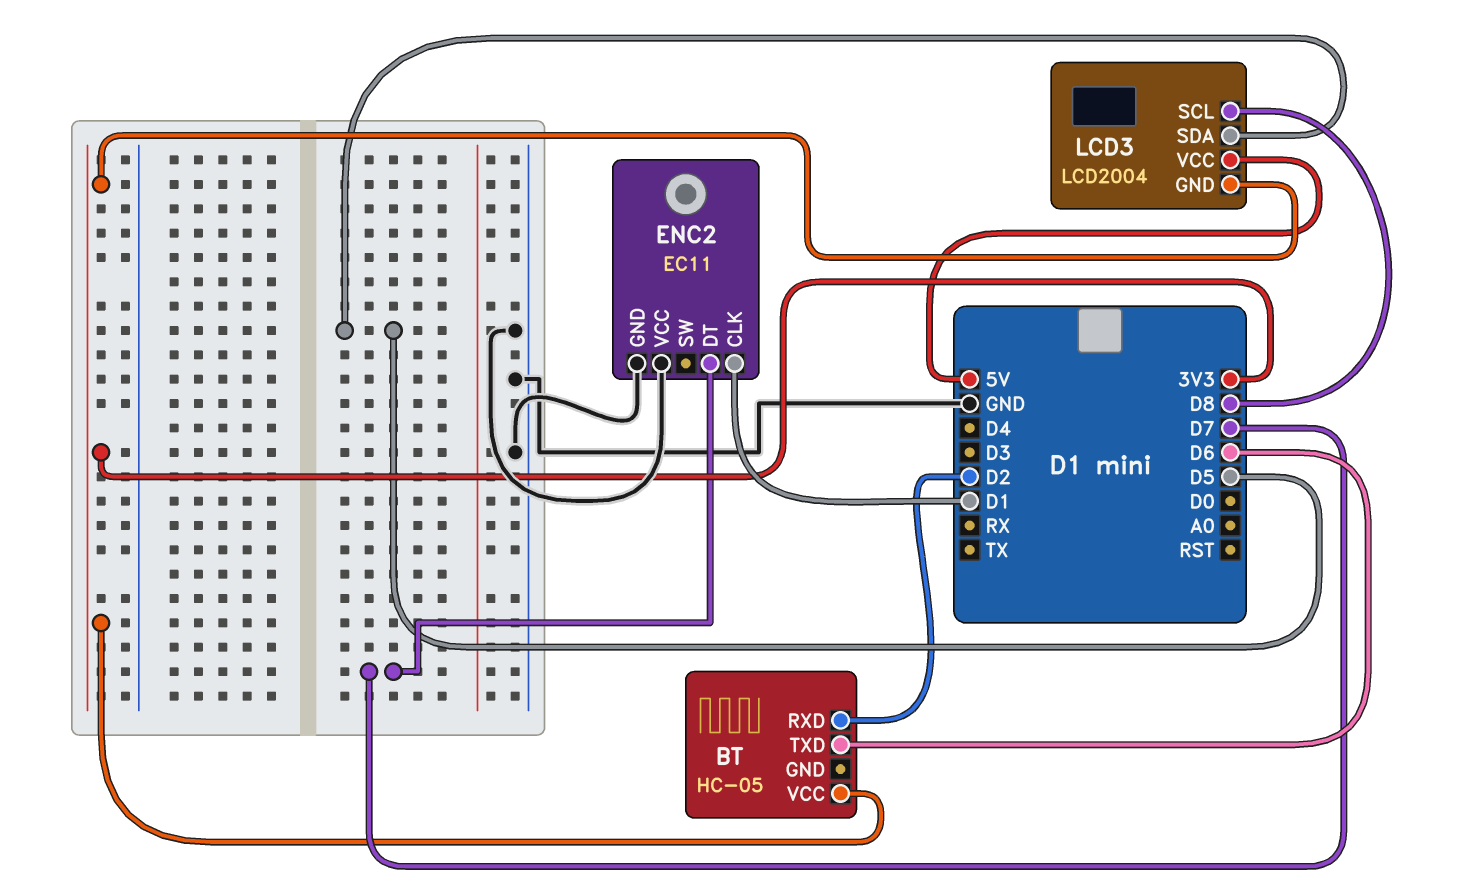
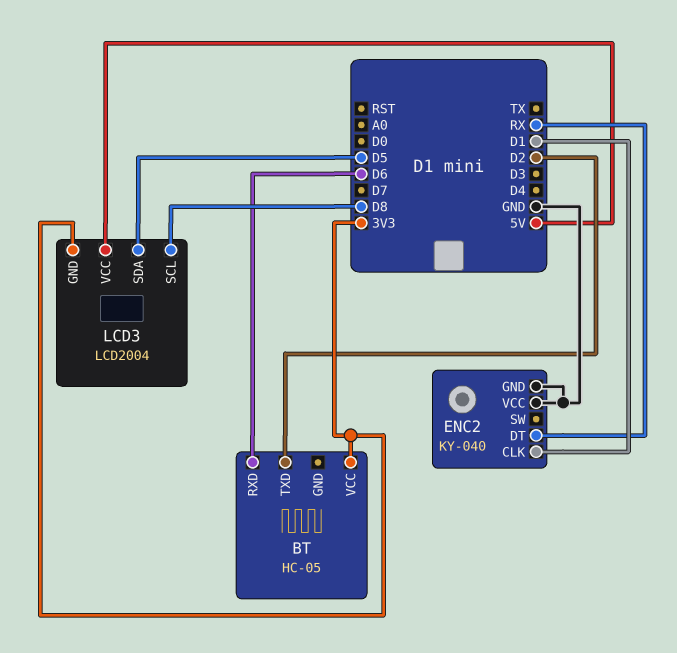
BT pin RXD: D2 -> D6
BT pin TXD: D6 -> D2
ENC2: EC11 -> KY-040
ENC2 pin DT: D7 -> RX

